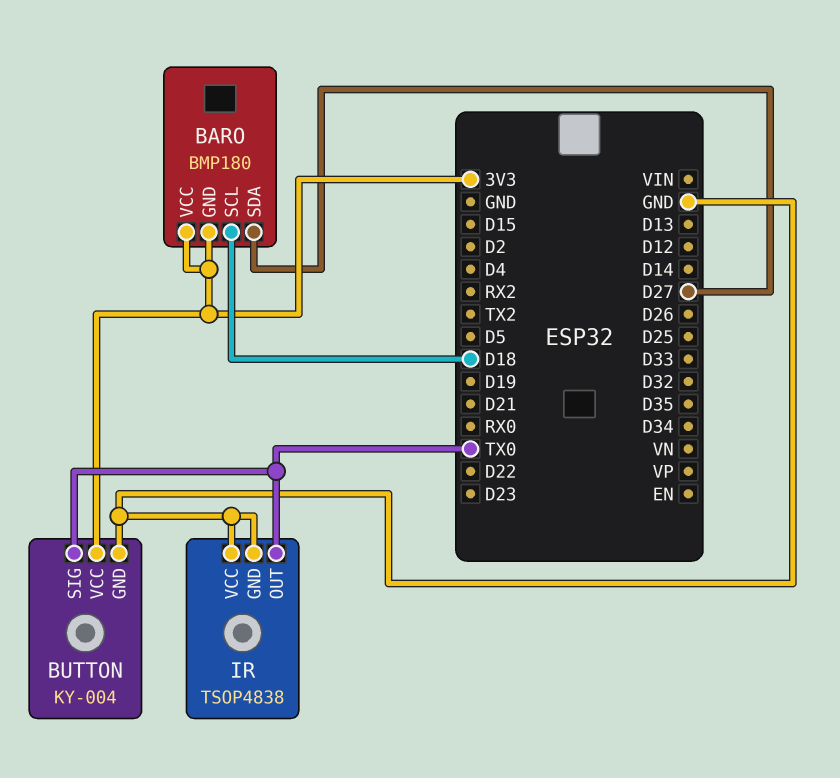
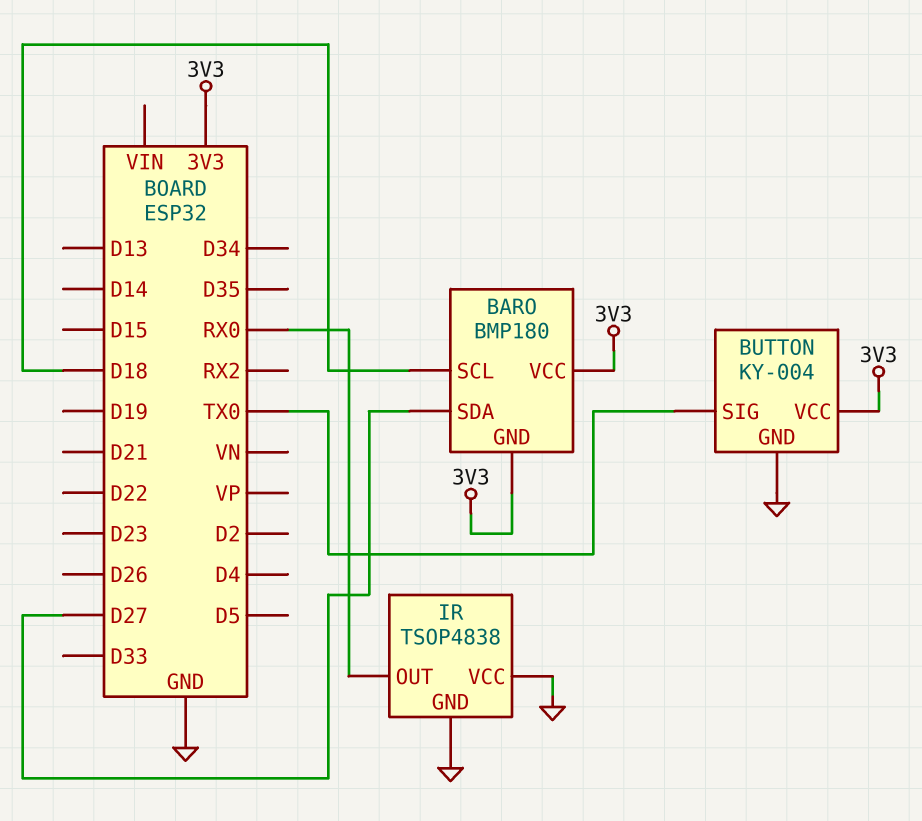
IR pin OUT: TX0 -> RX0

